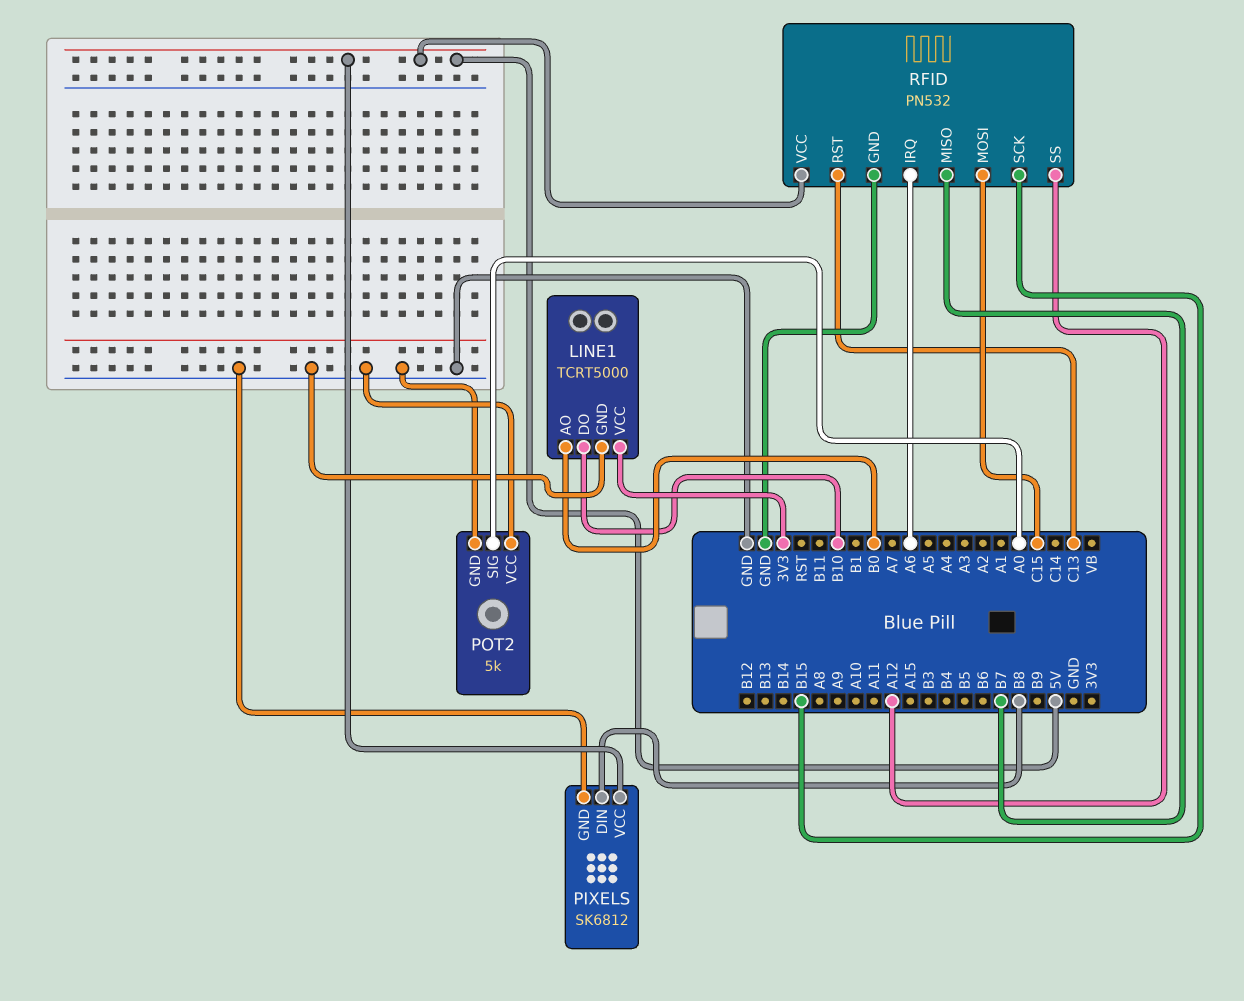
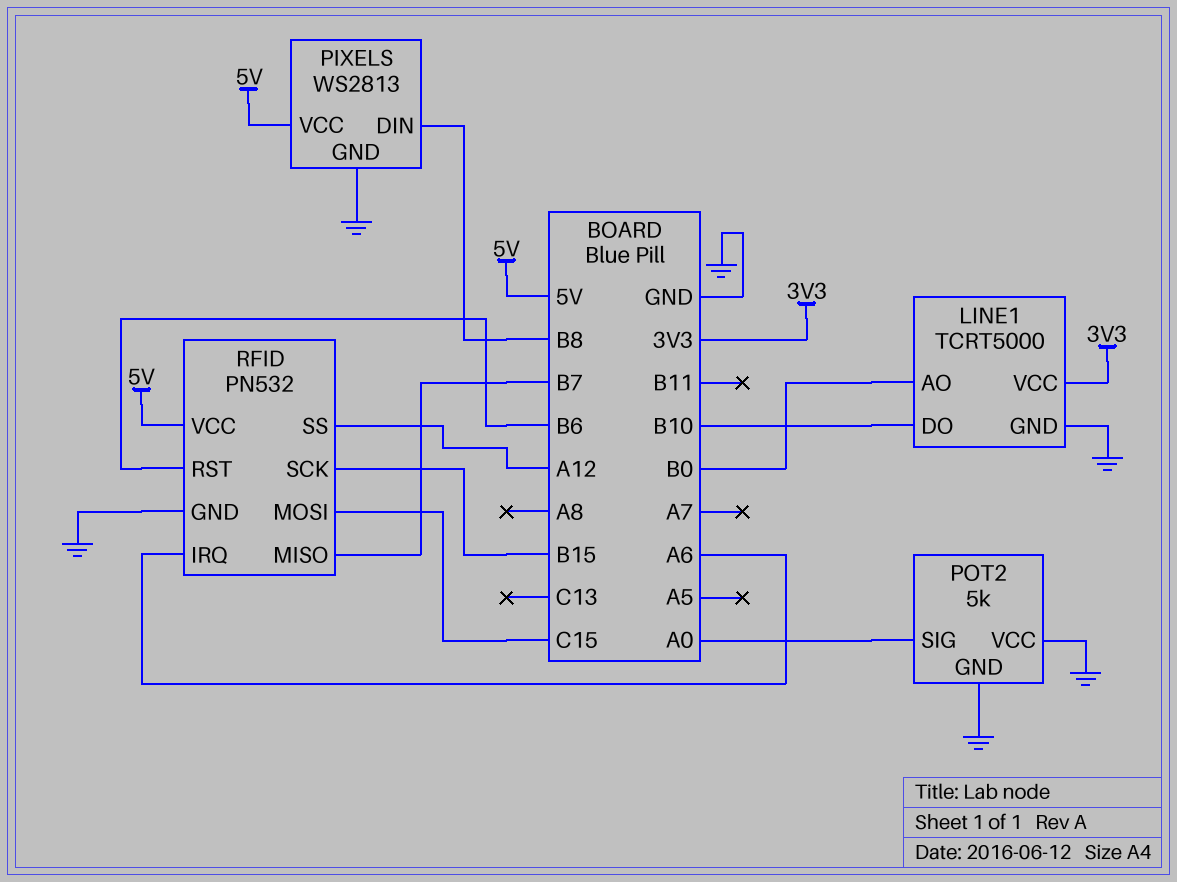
PIXELS: SK6812 -> WS2813
RFID pin RST: C13 -> B6

